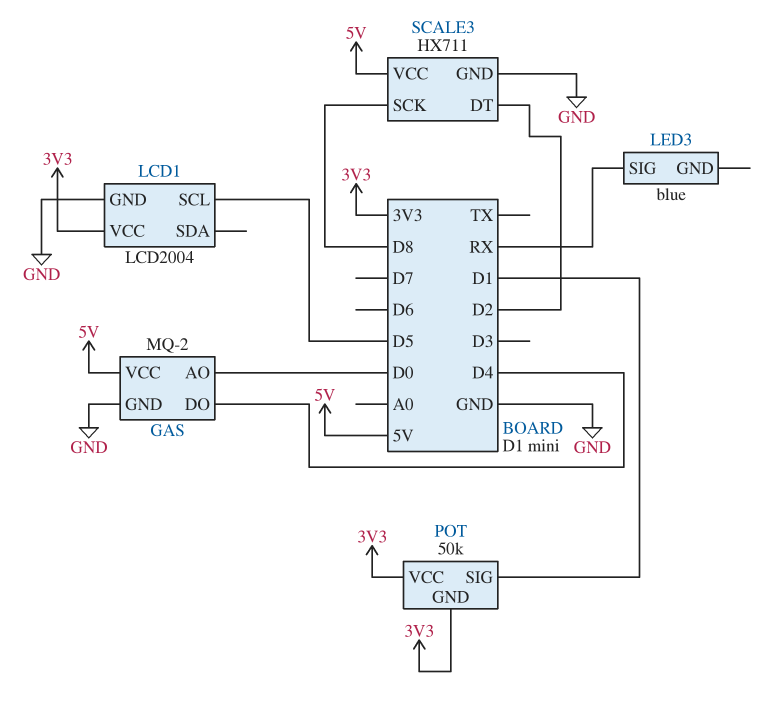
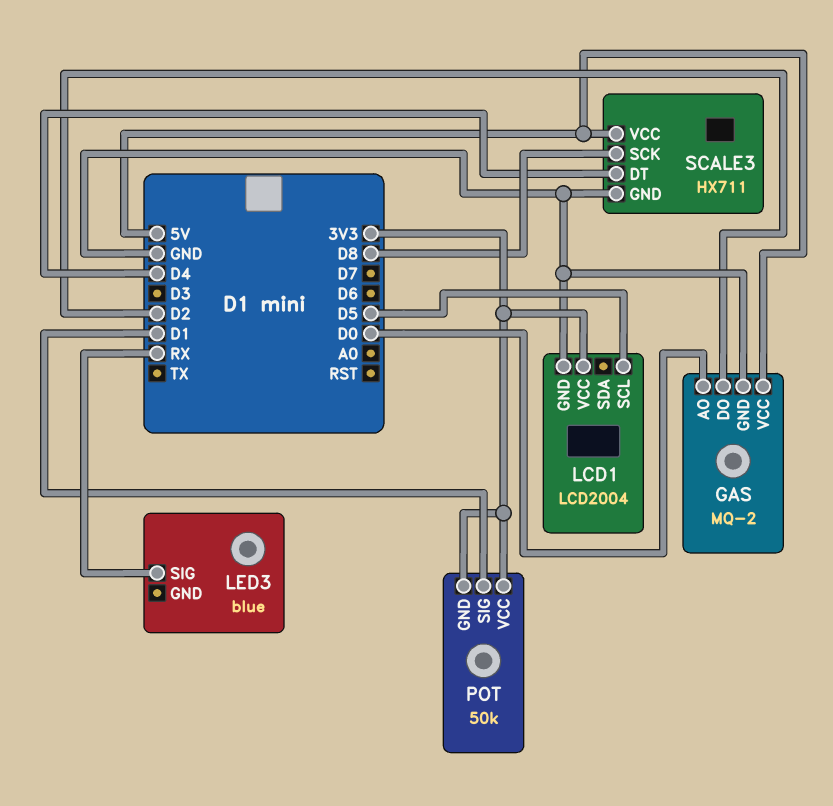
GAS pin DO: D4 -> D2
SCALE3 pin DT: D2 -> D4

